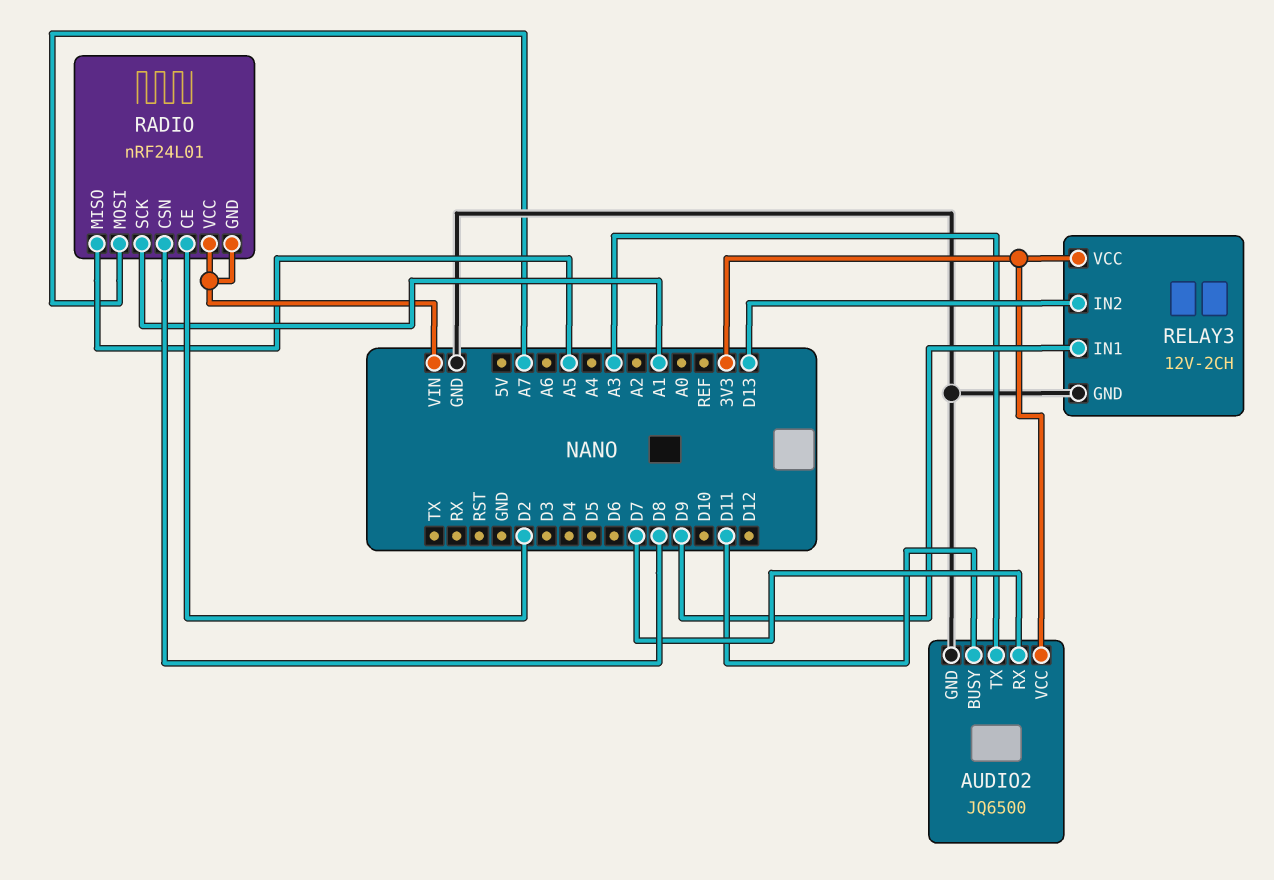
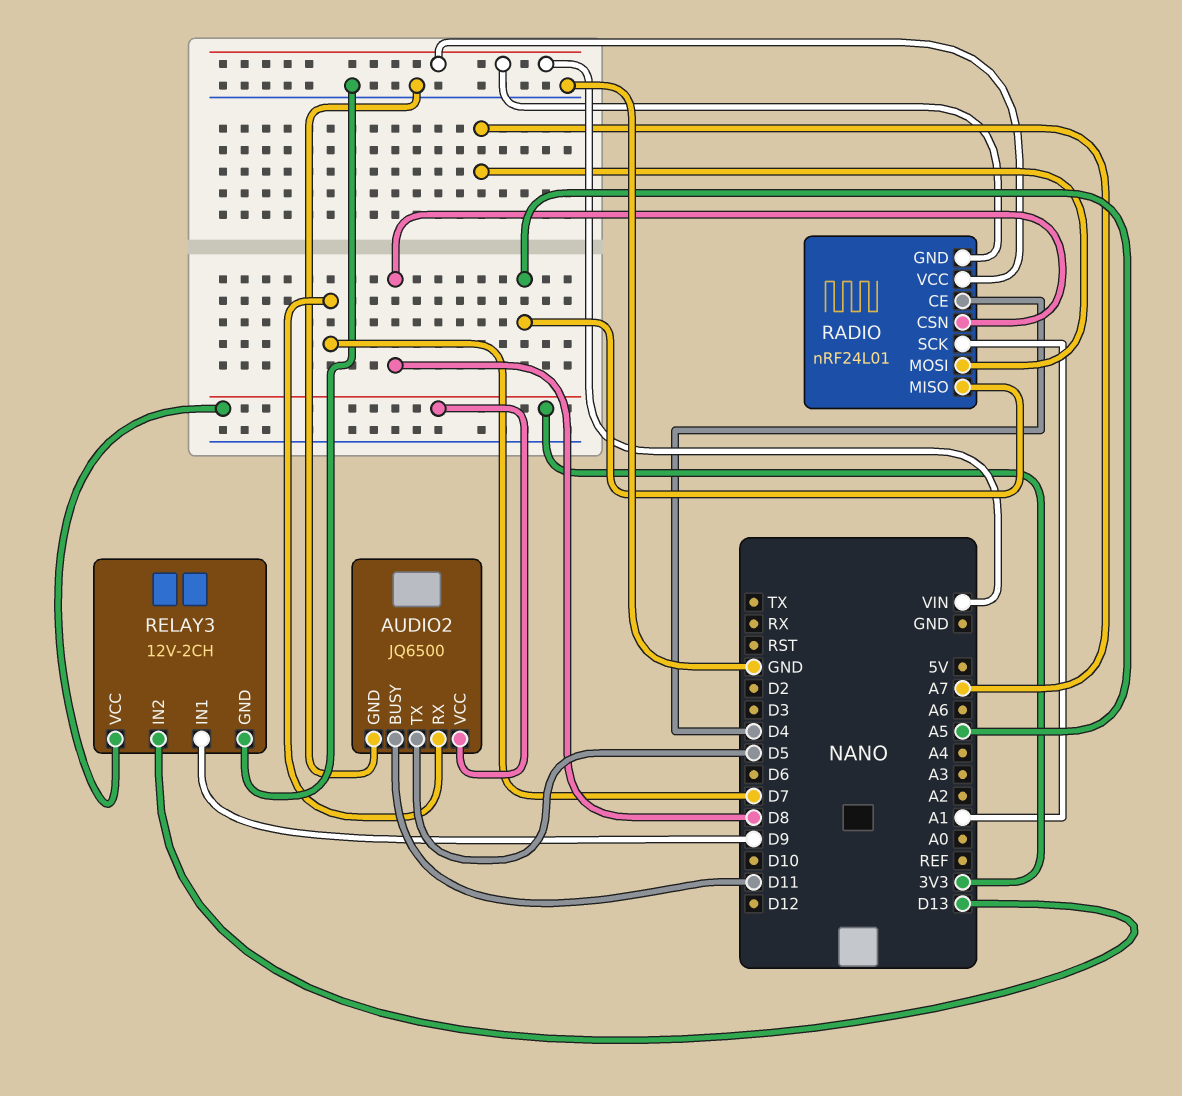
AUDIO2 pin TX: A3 -> D5
RADIO pin CE: D2 -> D4

